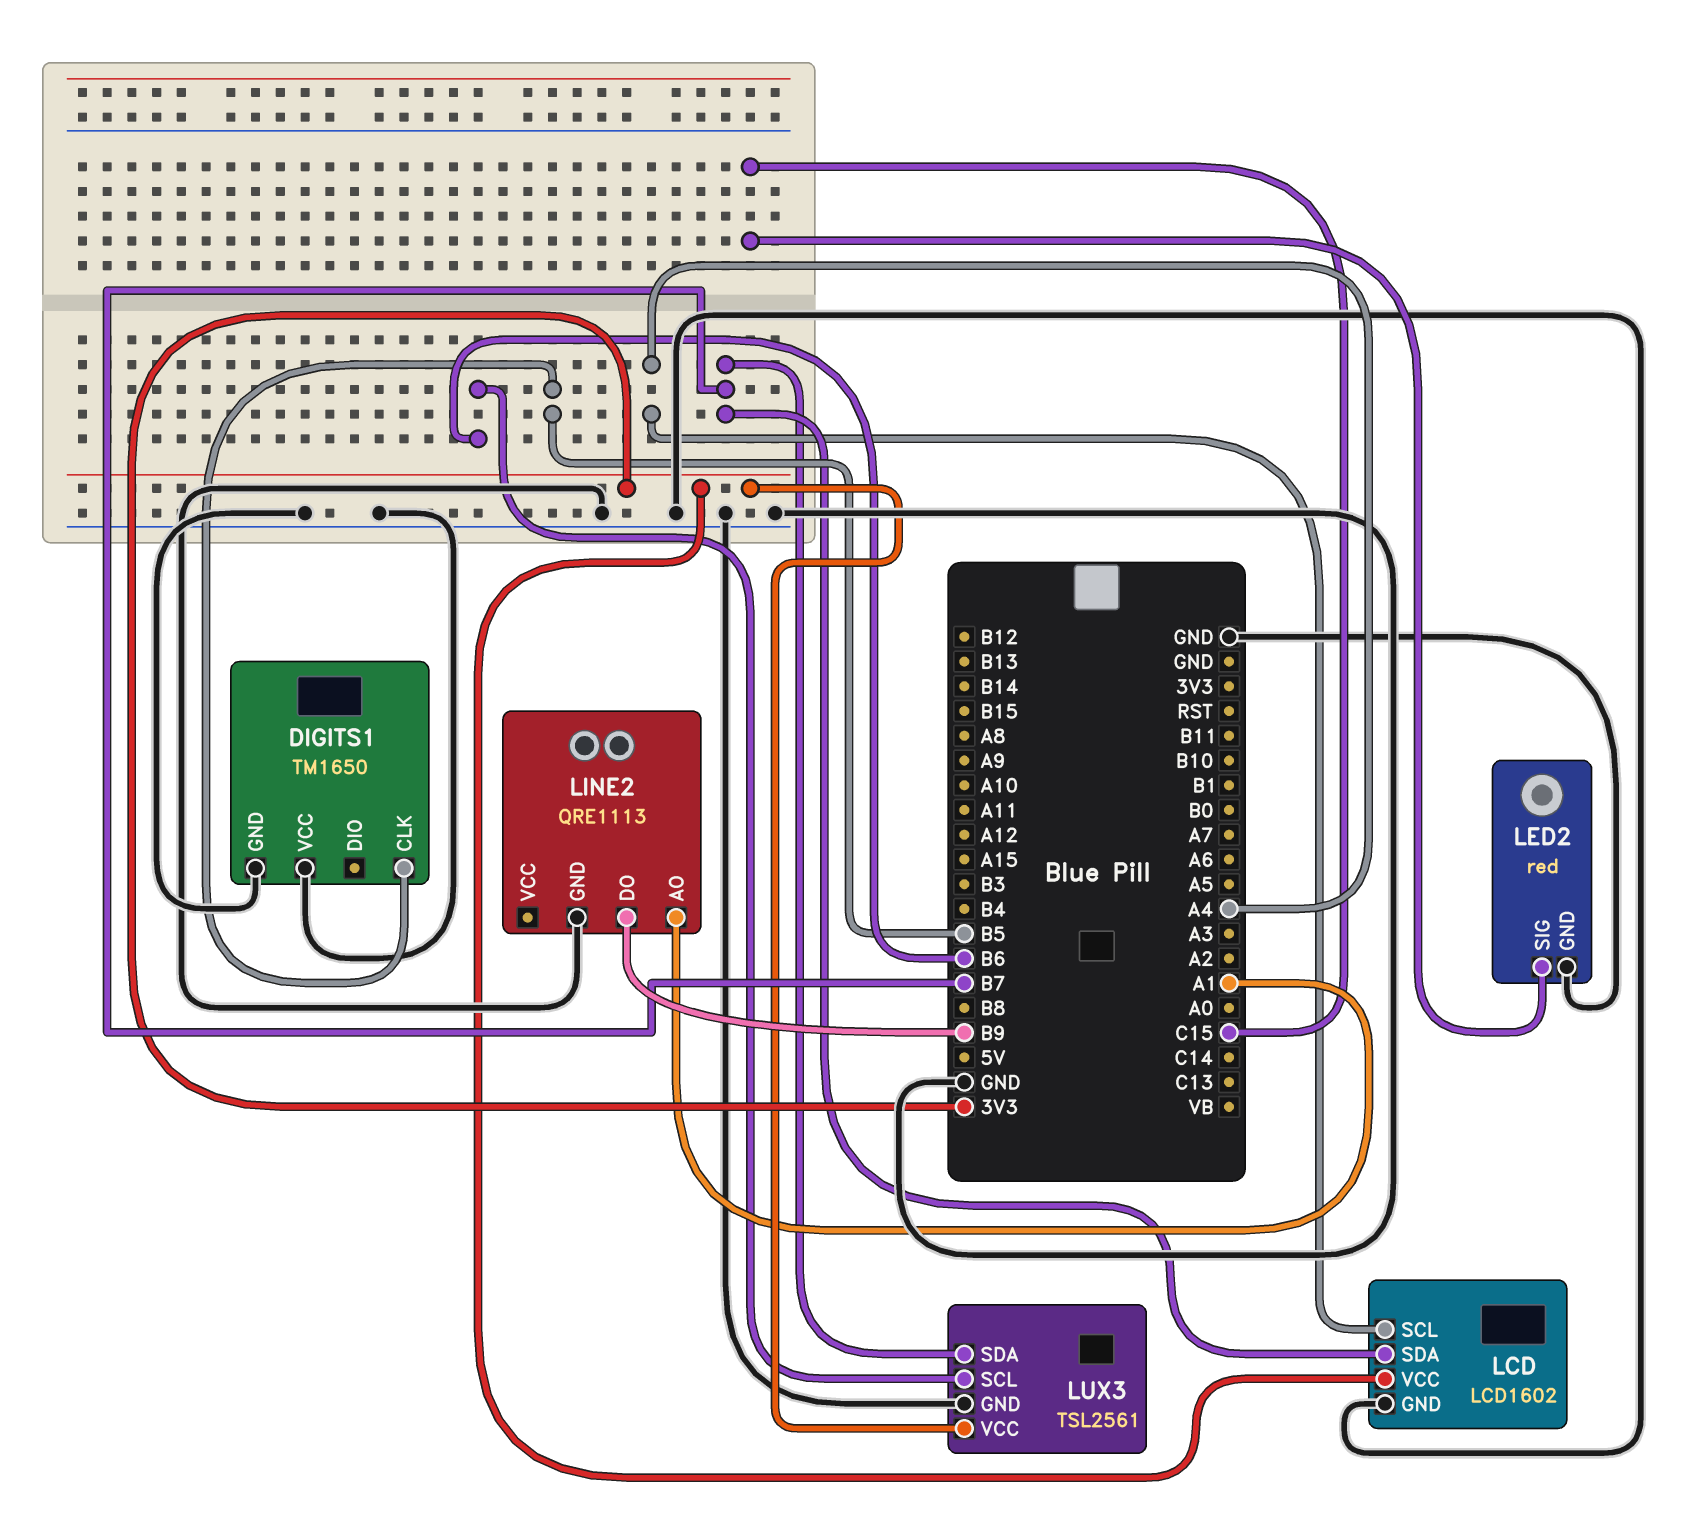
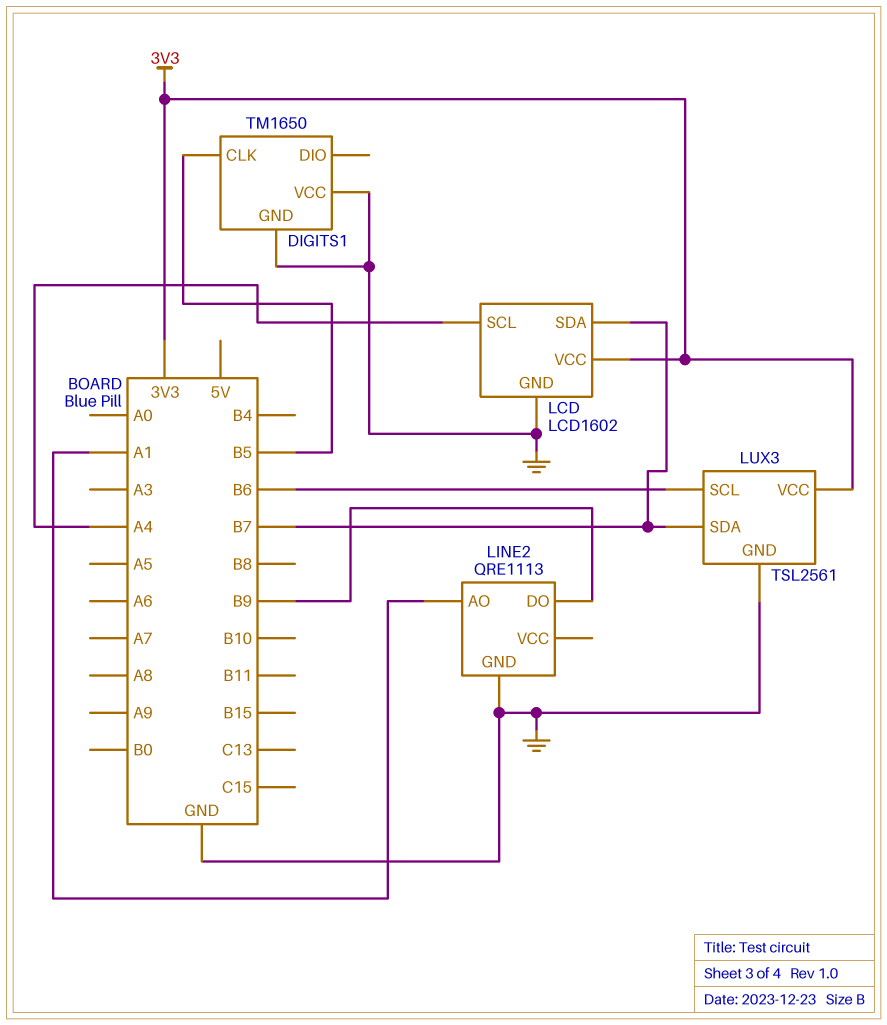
LED2: red -> none
LED2 pin GND: GND -> none
LED2 pin SIG: C15 -> none

